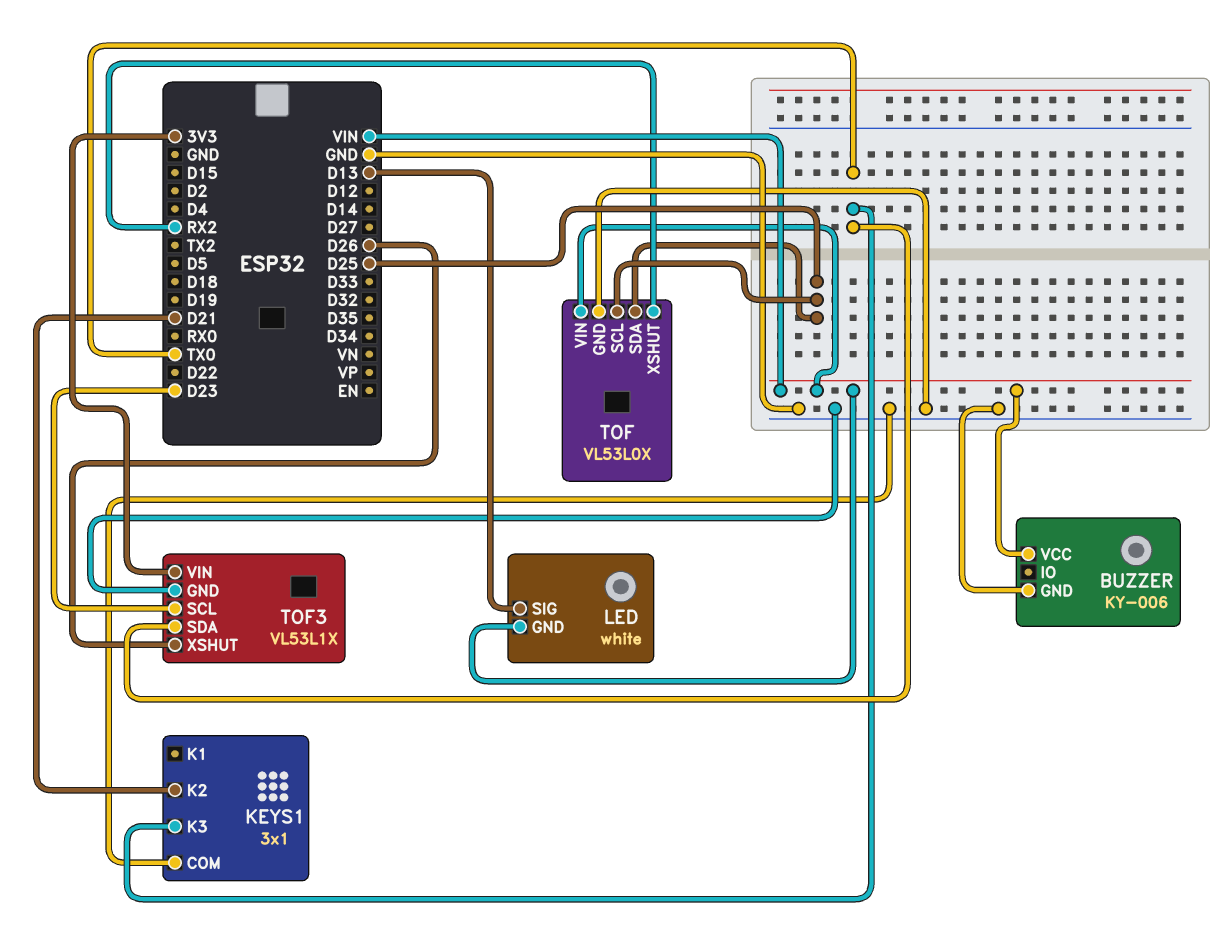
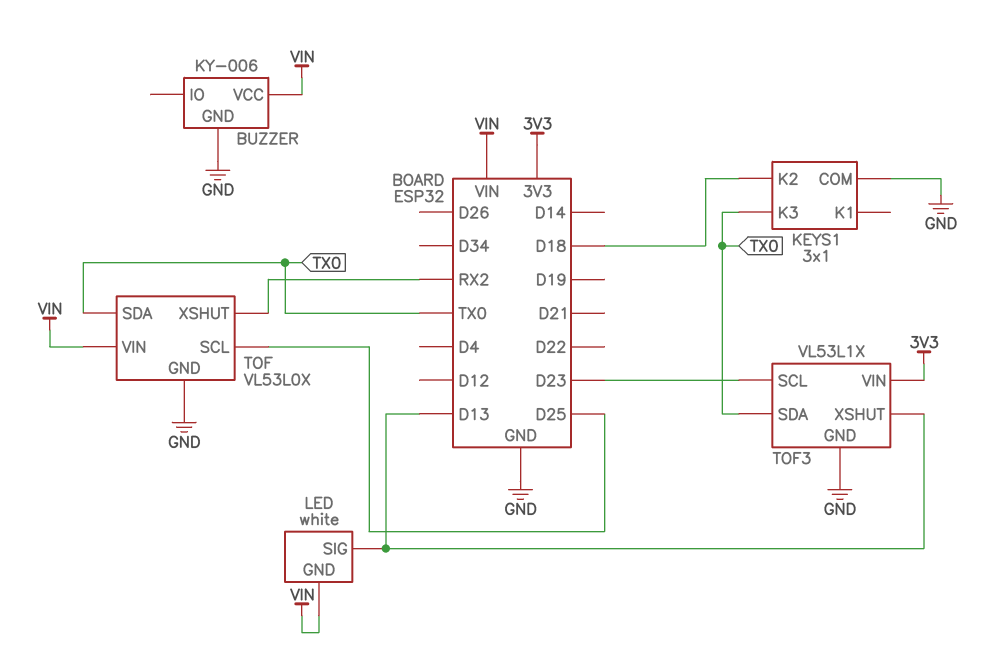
KEYS1 pin K2: D21 -> D18
TOF pin SDA: D25 -> TX0
TOF3 pin XSHUT: D26 -> D13

